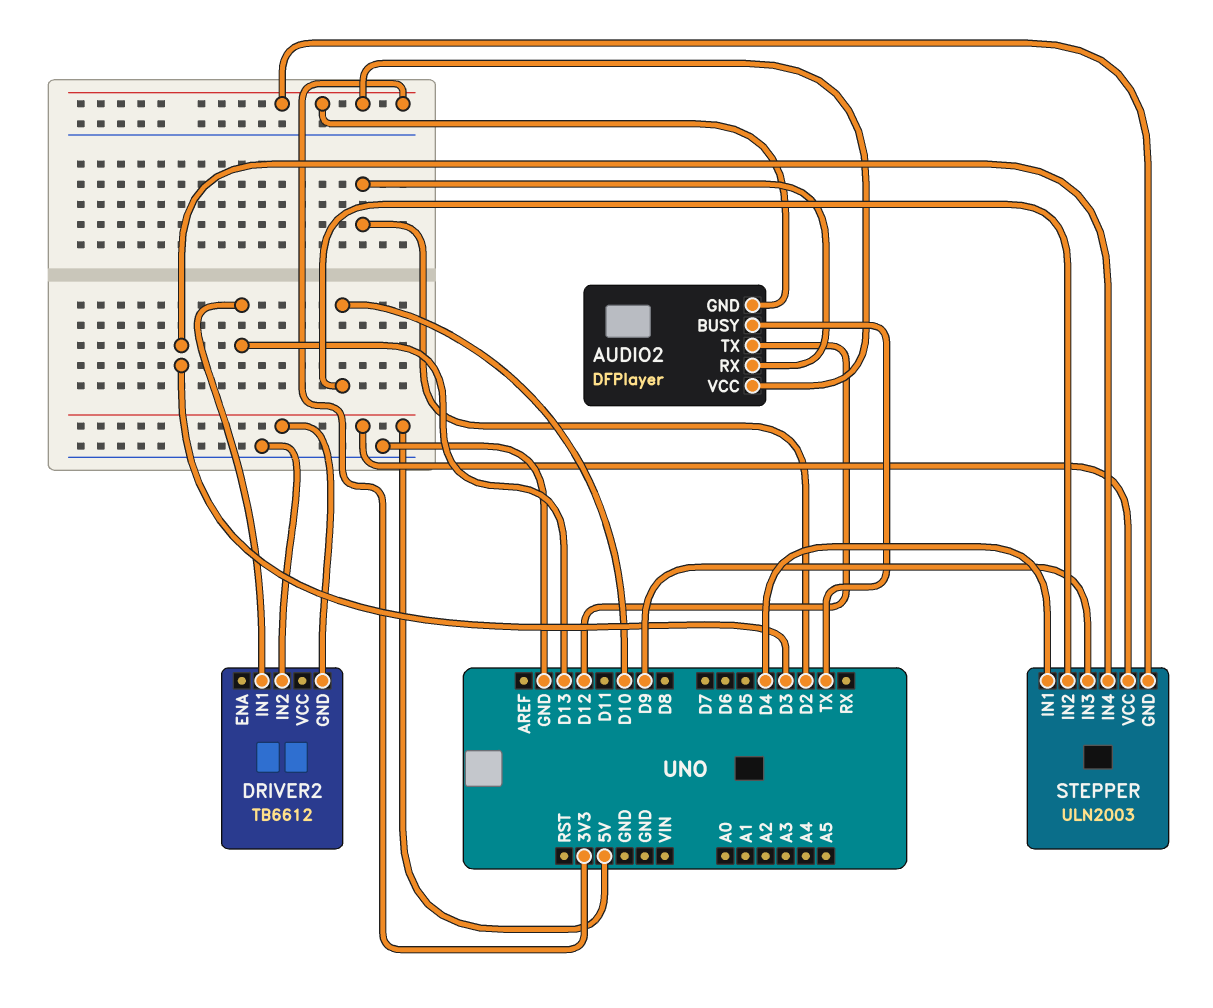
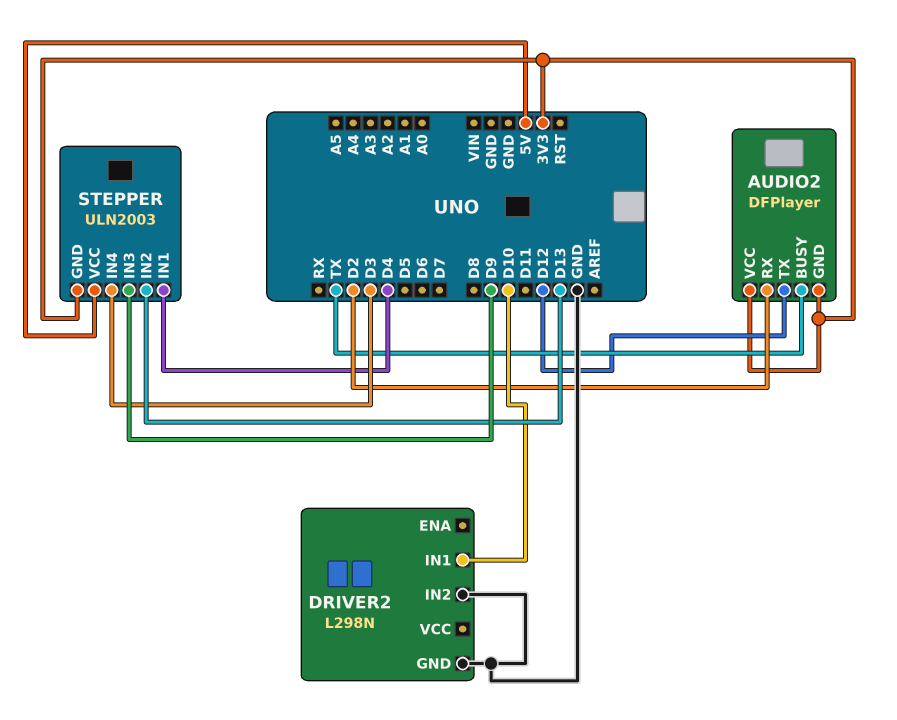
DRIVER2: TB6612 -> L298N
DRIVER2 pin GND: 5V -> GND
DRIVER2 pin IN1: D13 -> D10
STEPPER pin IN2: D10 -> D13

